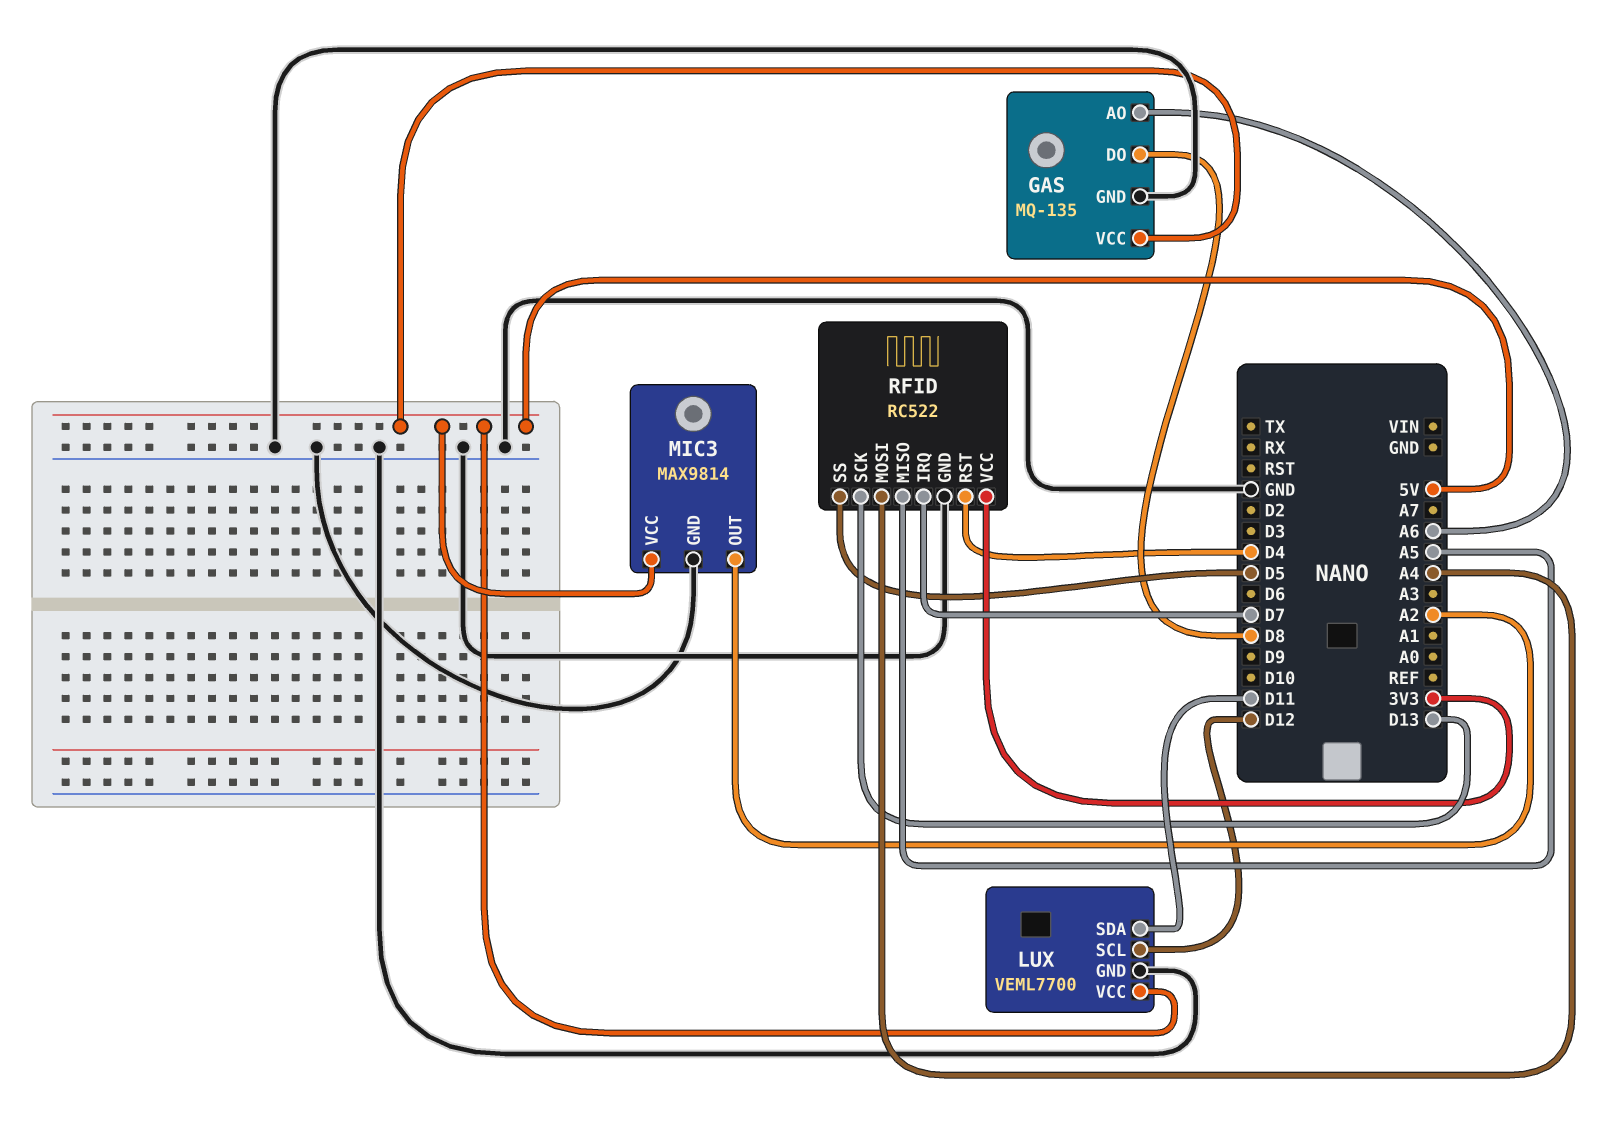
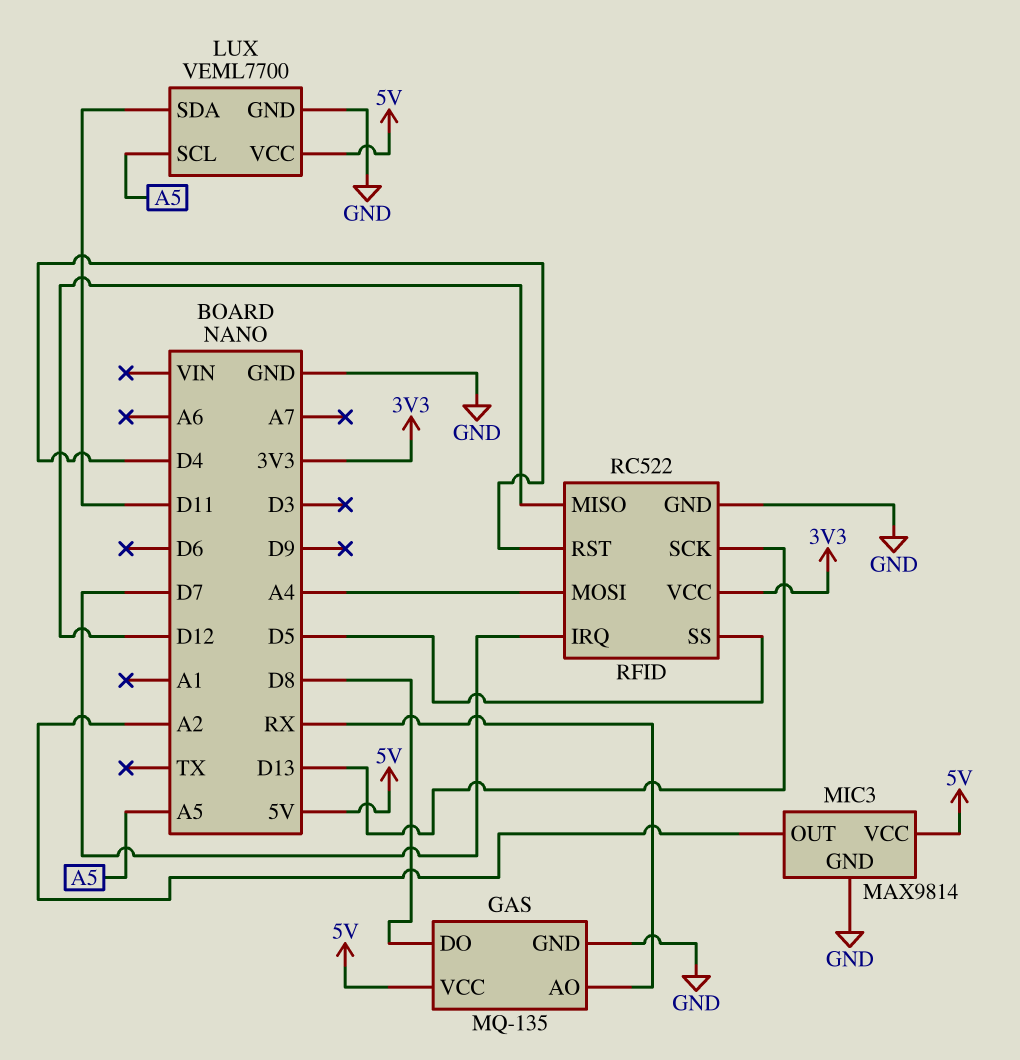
GAS pin AO: A6 -> RX
LUX pin SCL: D12 -> A5
RFID pin MISO: A5 -> D12

